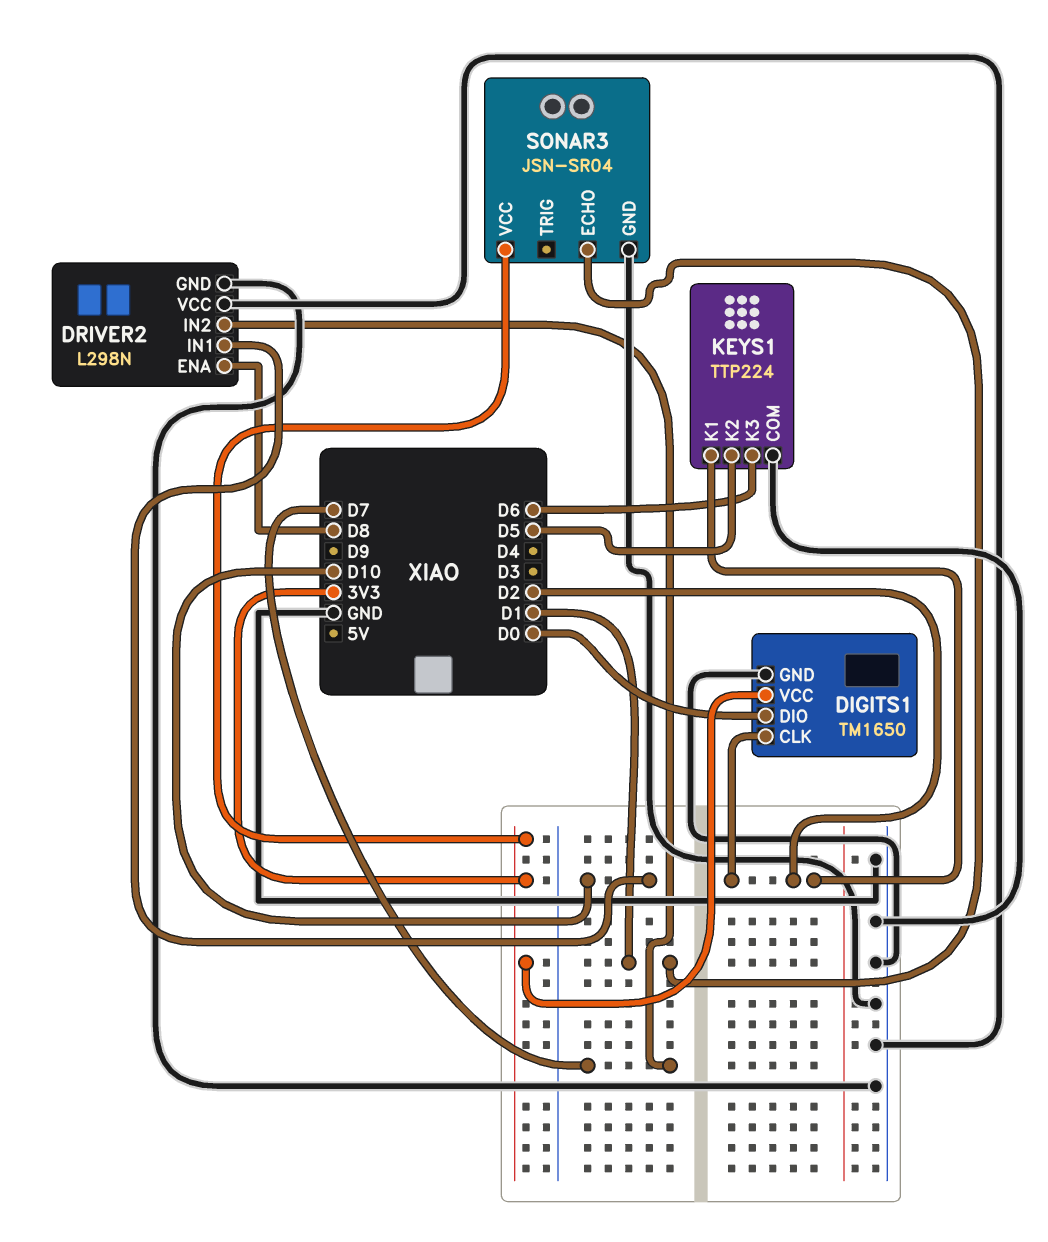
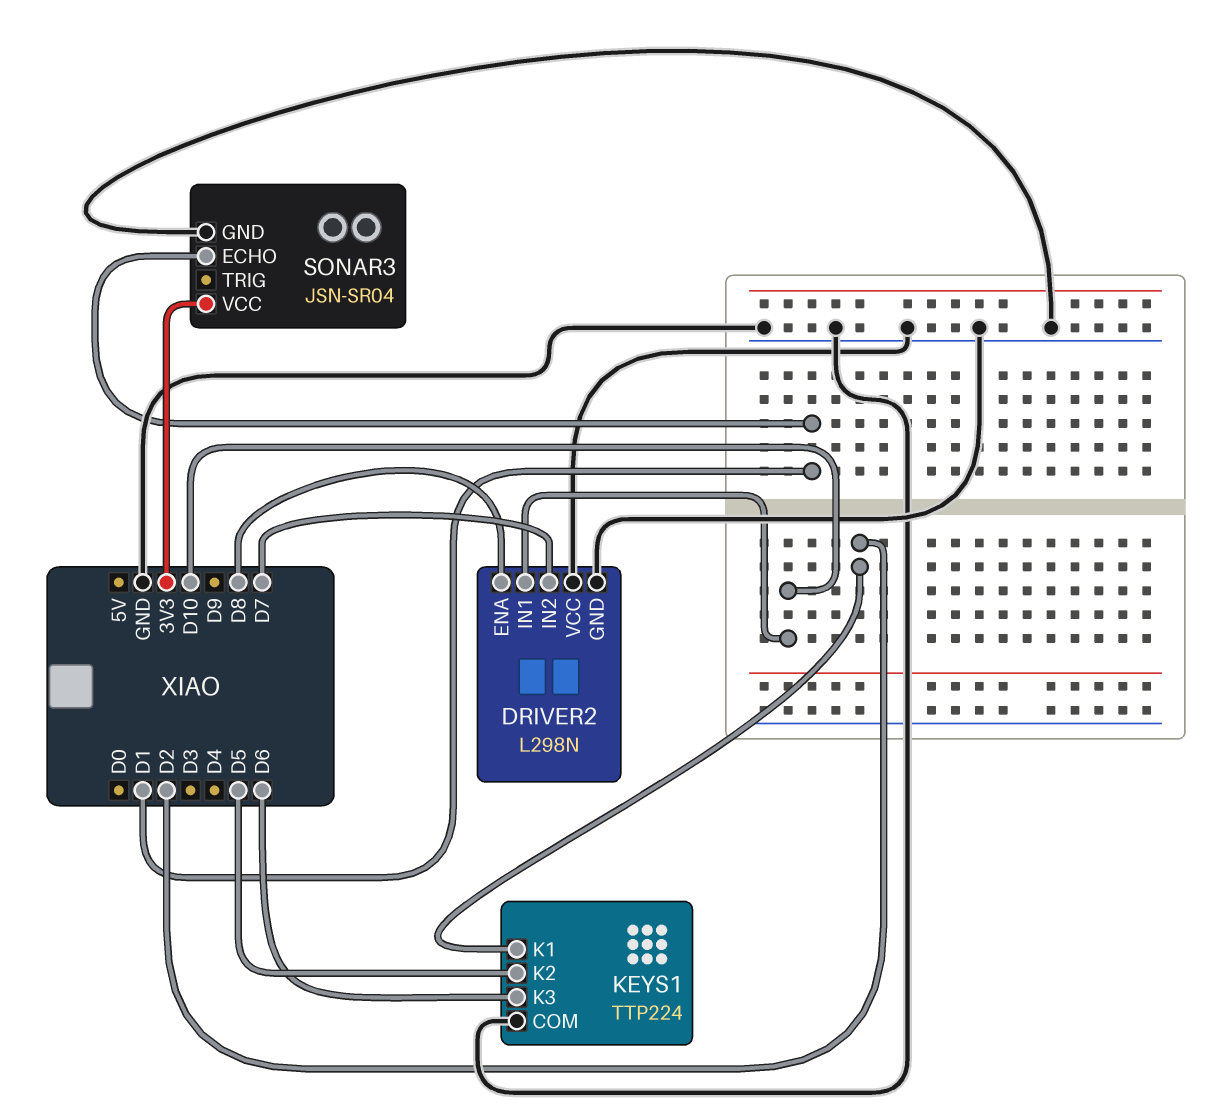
DIGITS1: TM1650 -> none
DIGITS1 pin CLK: D2 -> none
DIGITS1 pin DIO: D0 -> none
DIGITS1 pin GND: GND -> none
DIGITS1 pin VCC: 3V3 -> none

